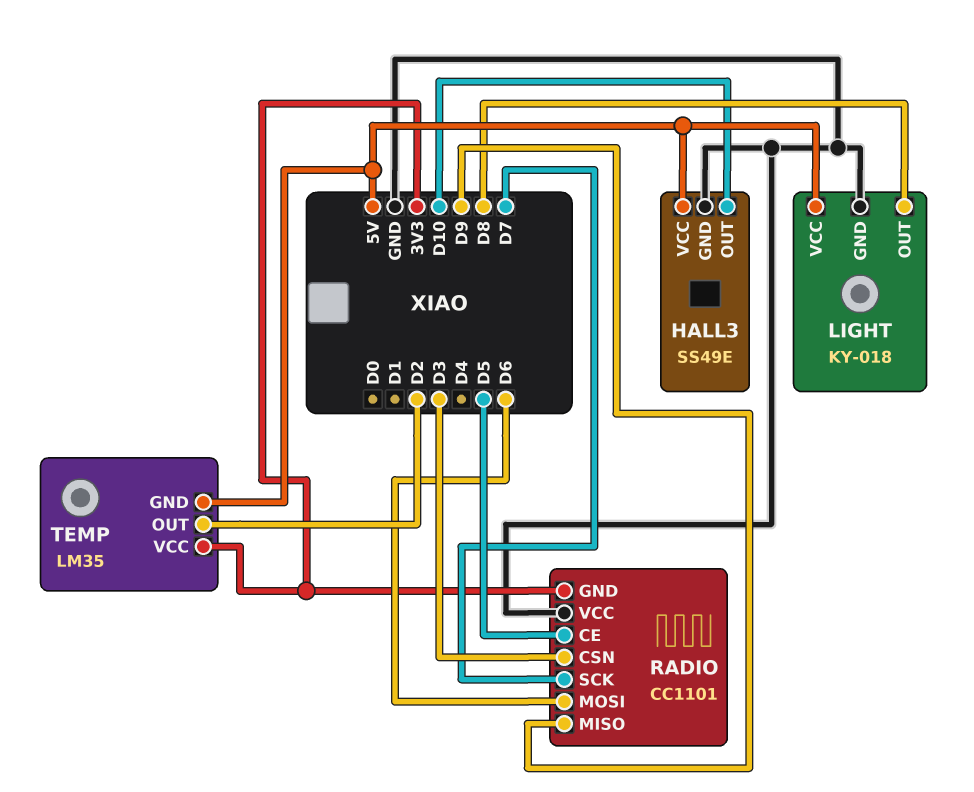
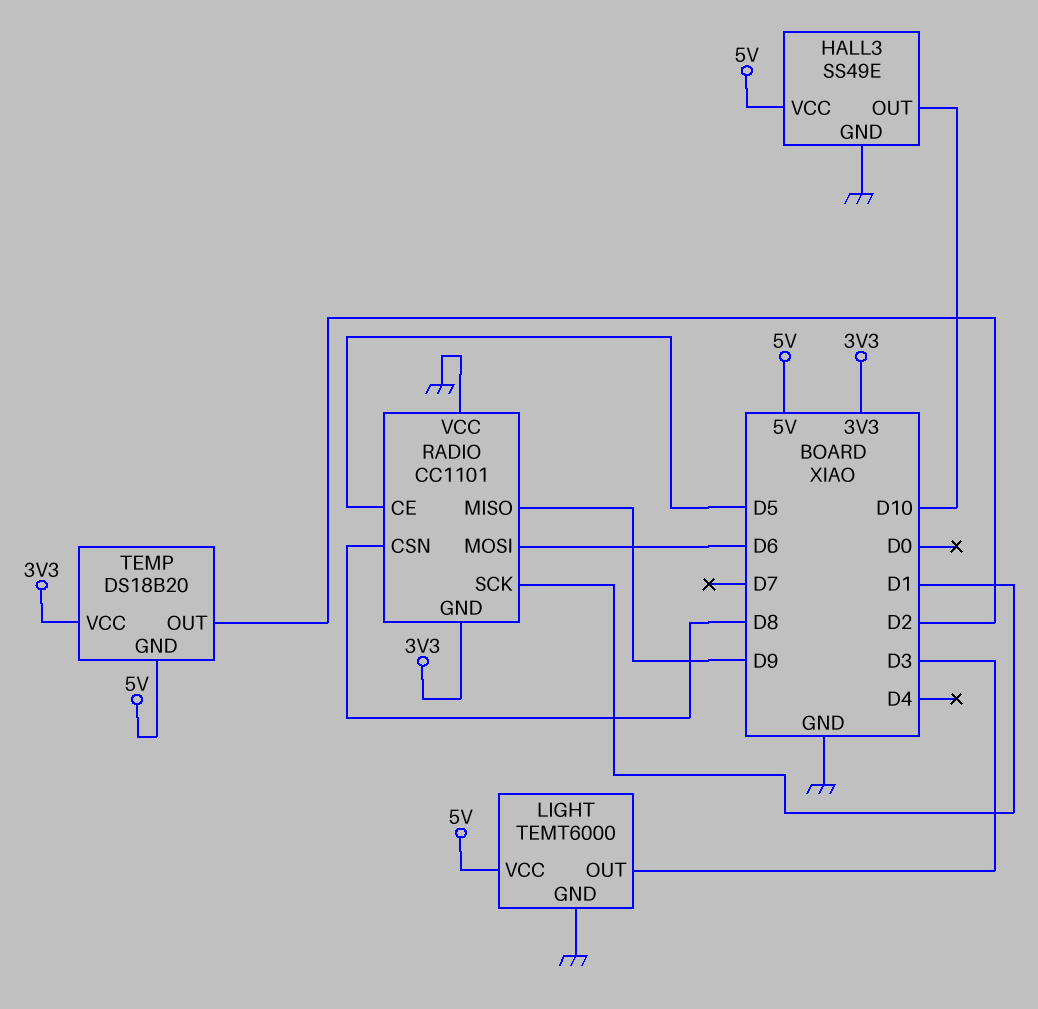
LIGHT: KY-018 -> TEMT6000
LIGHT pin OUT: D8 -> D3
RADIO pin CSN: D3 -> D8
RADIO pin SCK: D7 -> D1
TEMP: LM35 -> DS18B20

